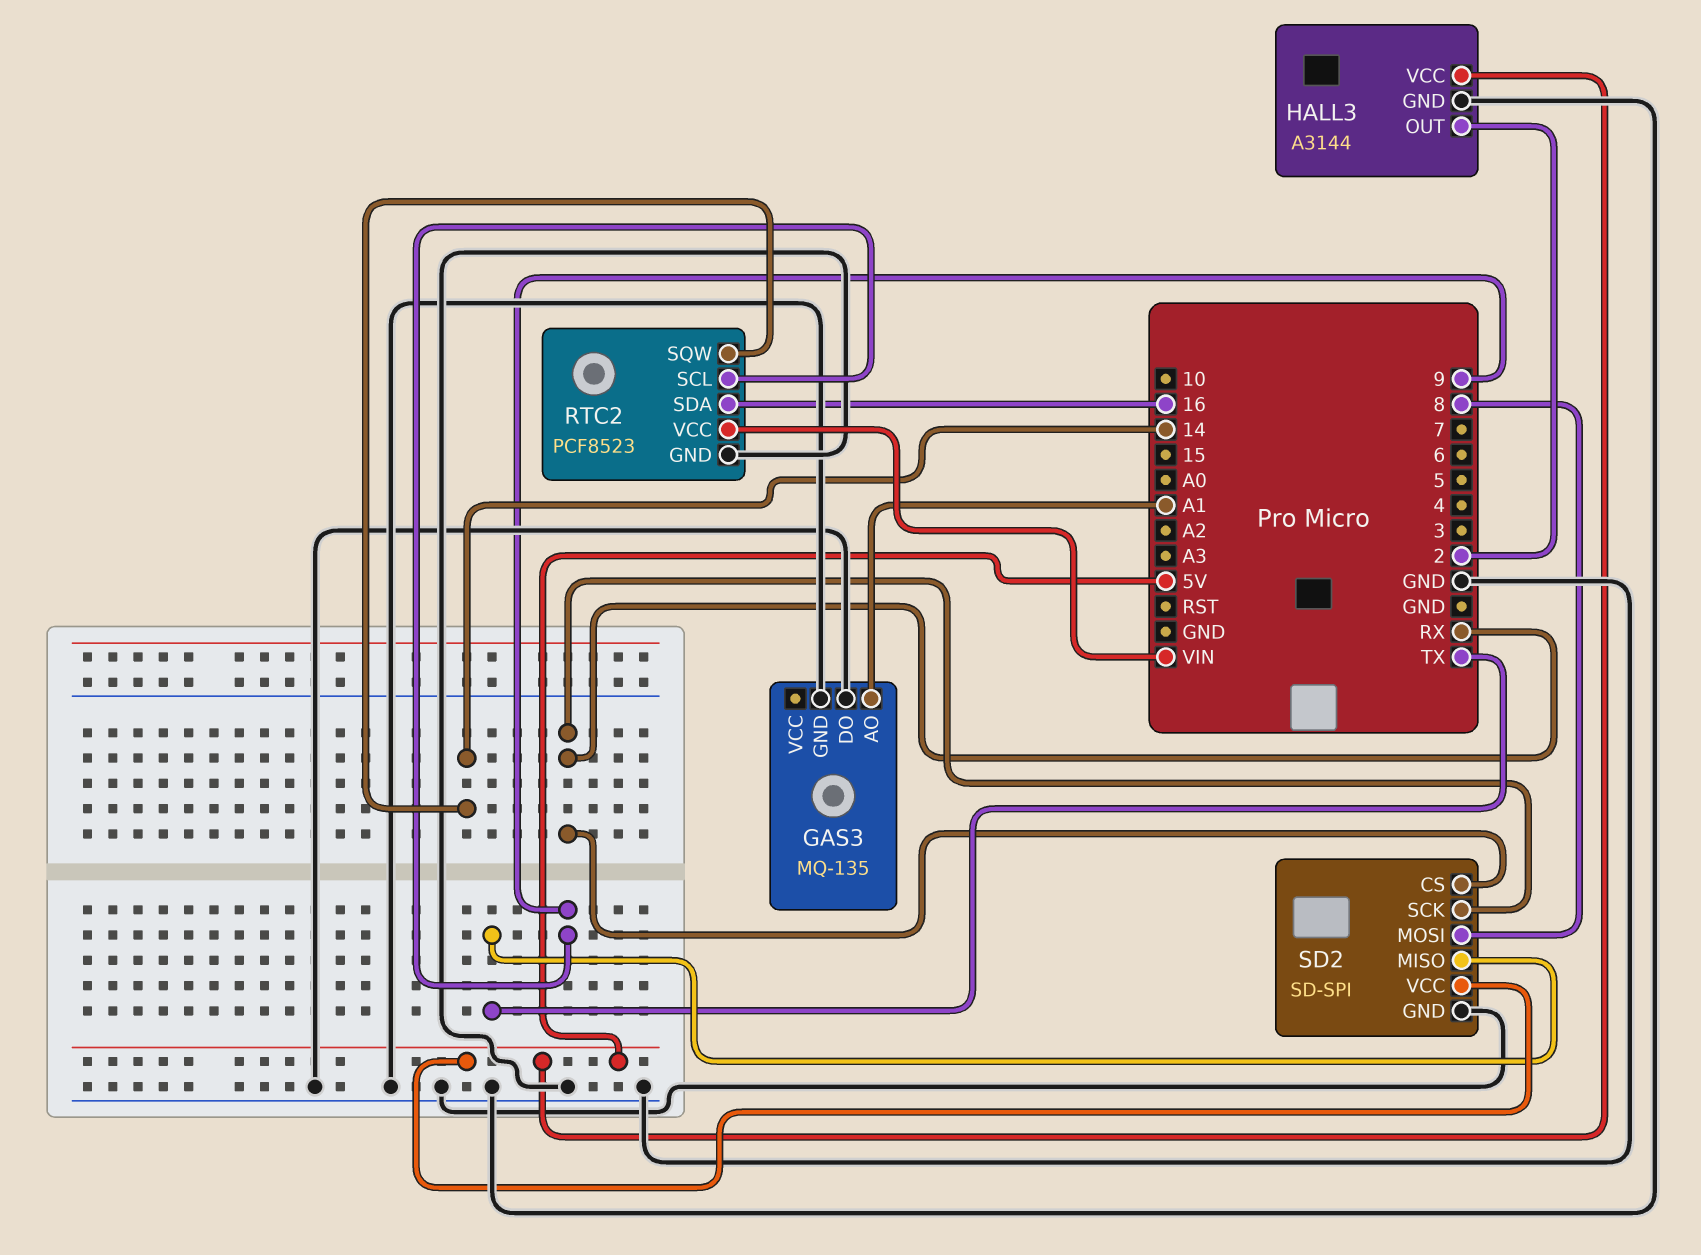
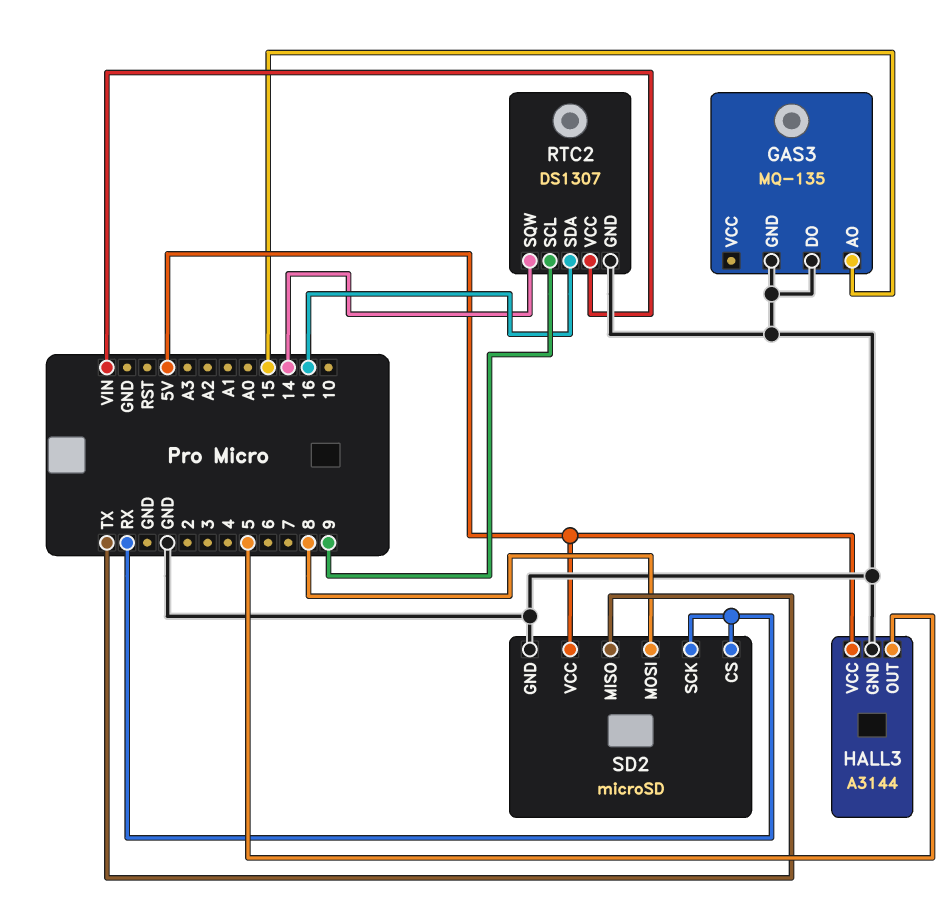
GAS3 pin AO: A1 -> 15
HALL3 pin OUT: 2 -> 5
RTC2: PCF8523 -> DS1307
SD2: SD-SPI -> microSD

